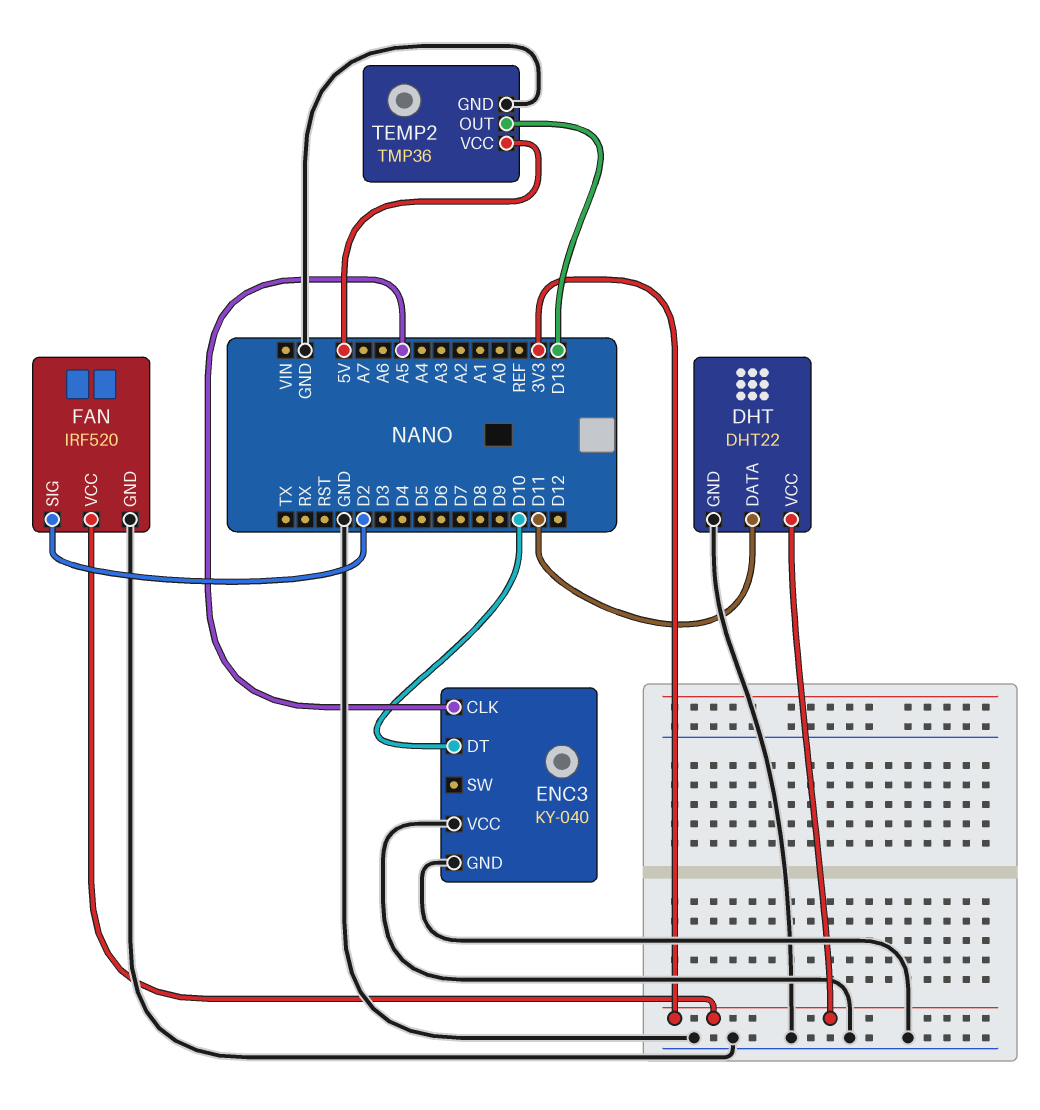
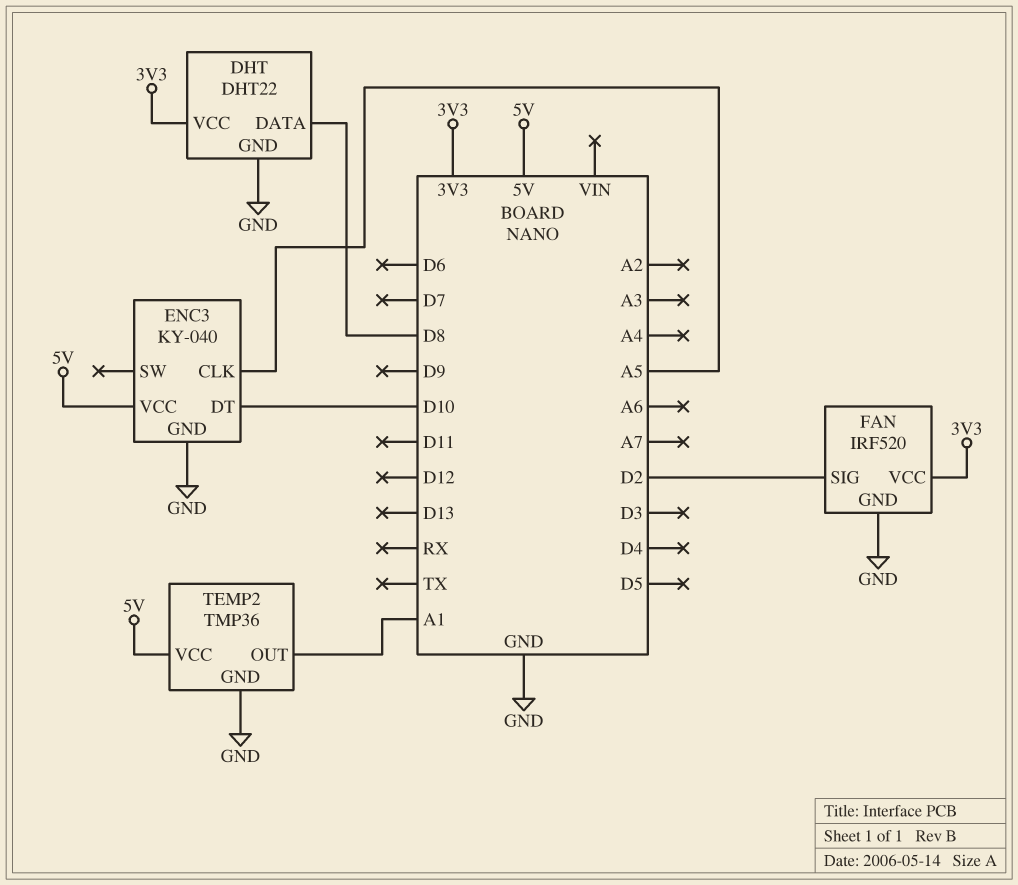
DHT pin DATA: D11 -> D8
ENC3 pin VCC: GND -> 5V
TEMP2 pin OUT: D13 -> A1

